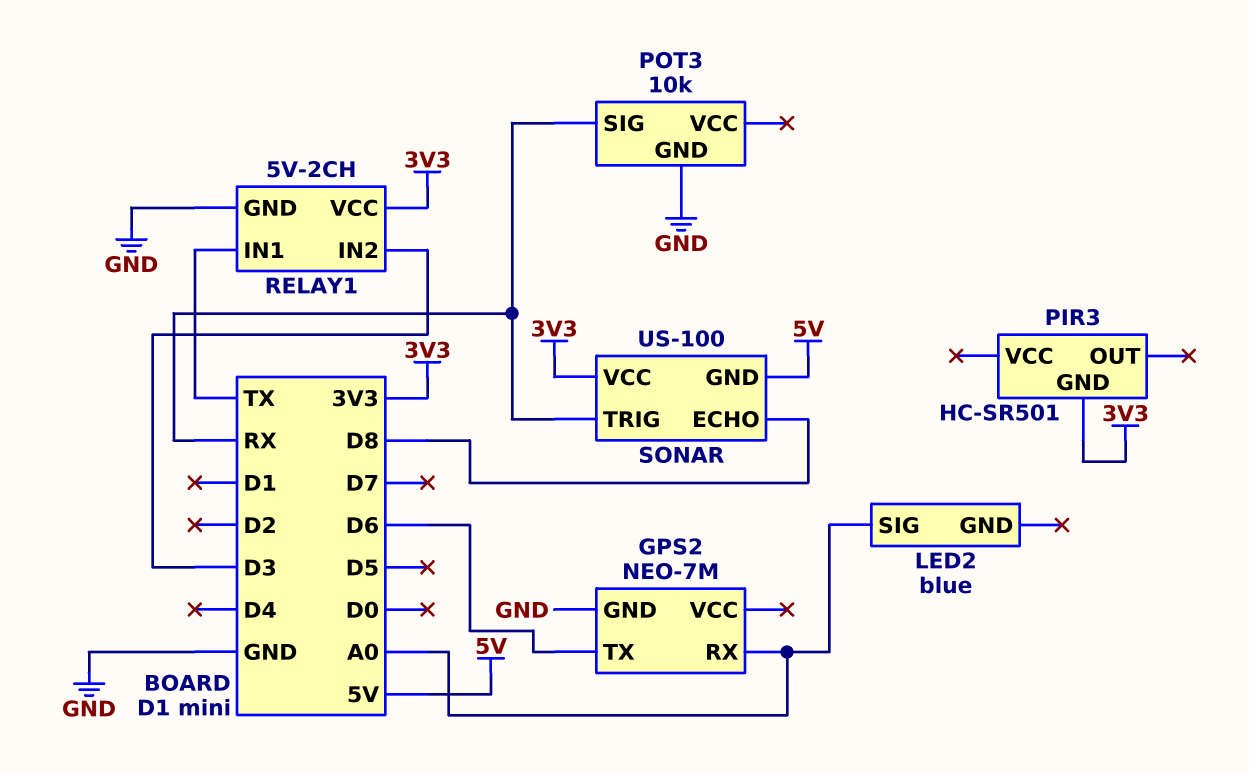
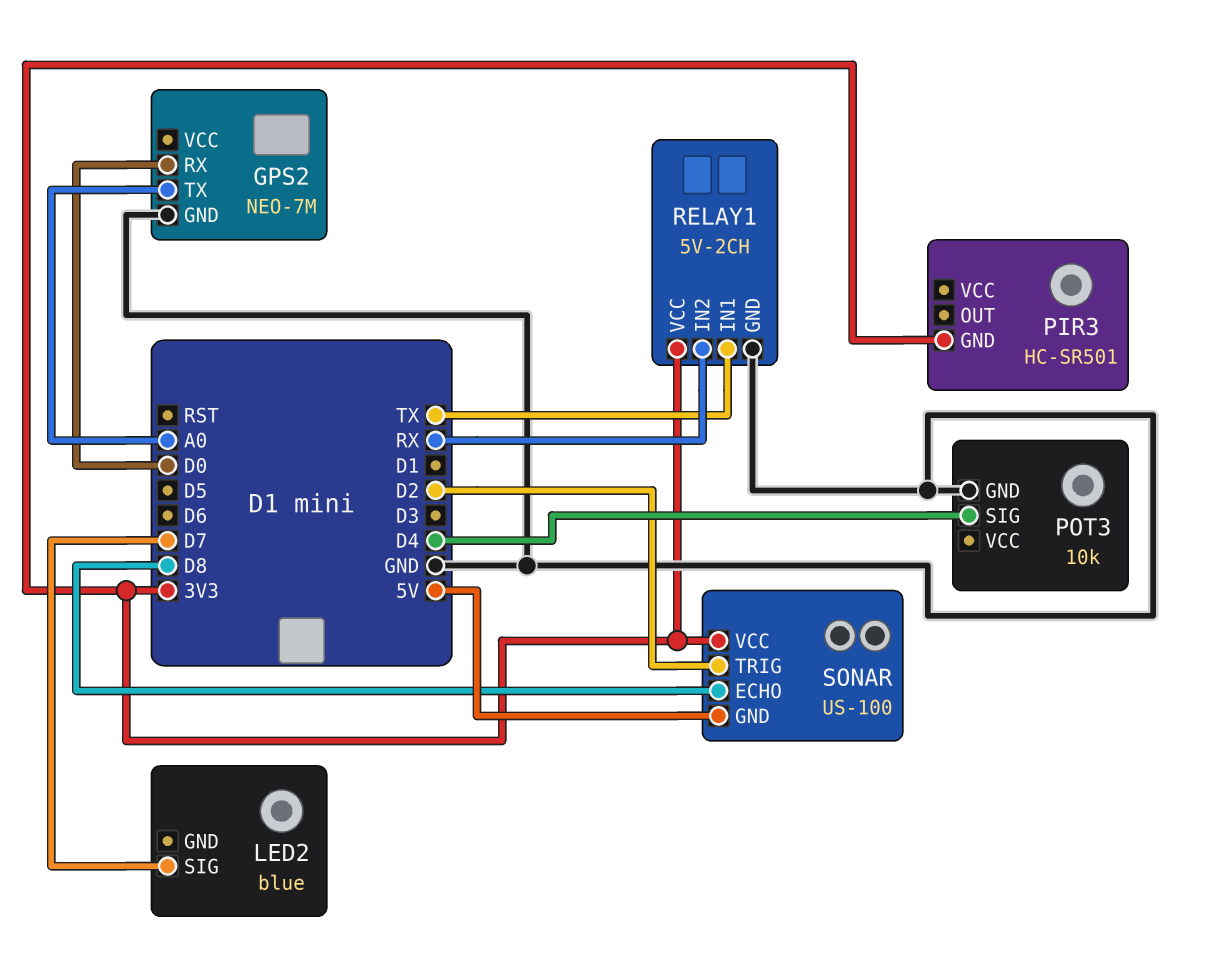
GPS2 pin RX: A0 -> D0
GPS2 pin TX: D6 -> A0
LED2 pin SIG: A0 -> D7
POT3 pin SIG: RX -> D4
RELAY1 pin IN2: D3 -> RX
SONAR pin TRIG: RX -> D2

